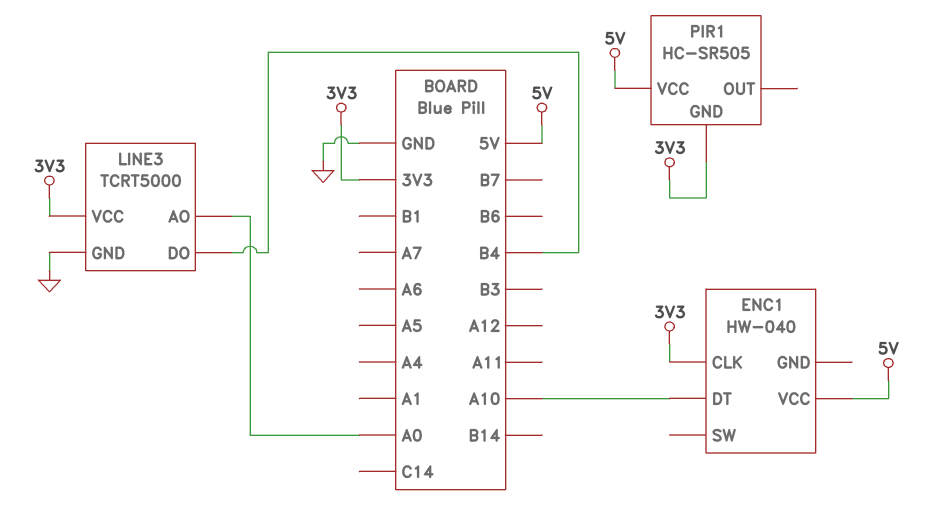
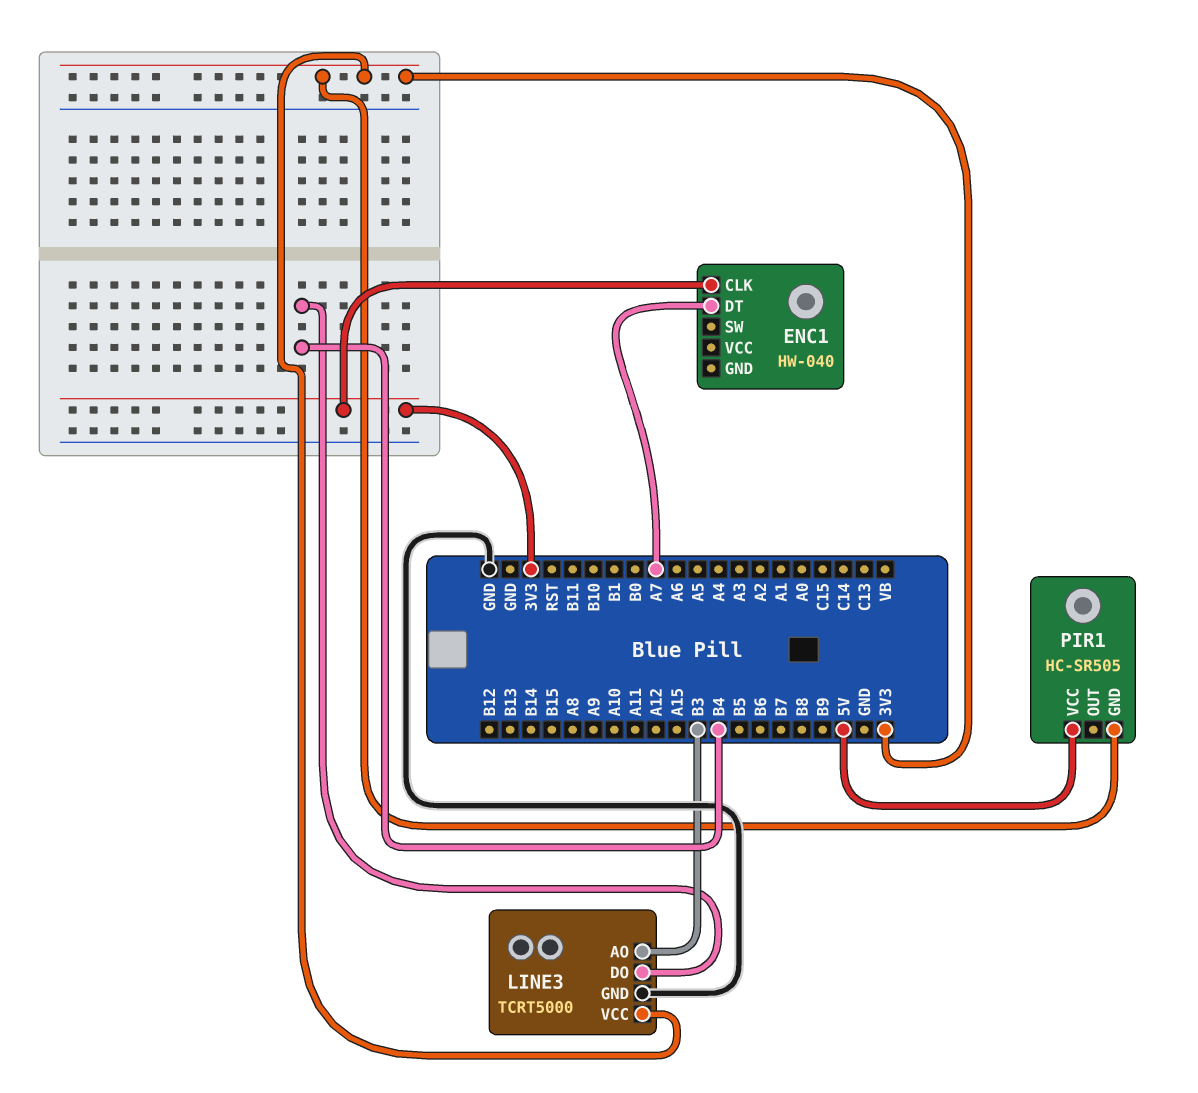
ENC1 pin DT: A10 -> A7
ENC1 pin VCC: 5V -> none
LINE3 pin AO: A0 -> B3

